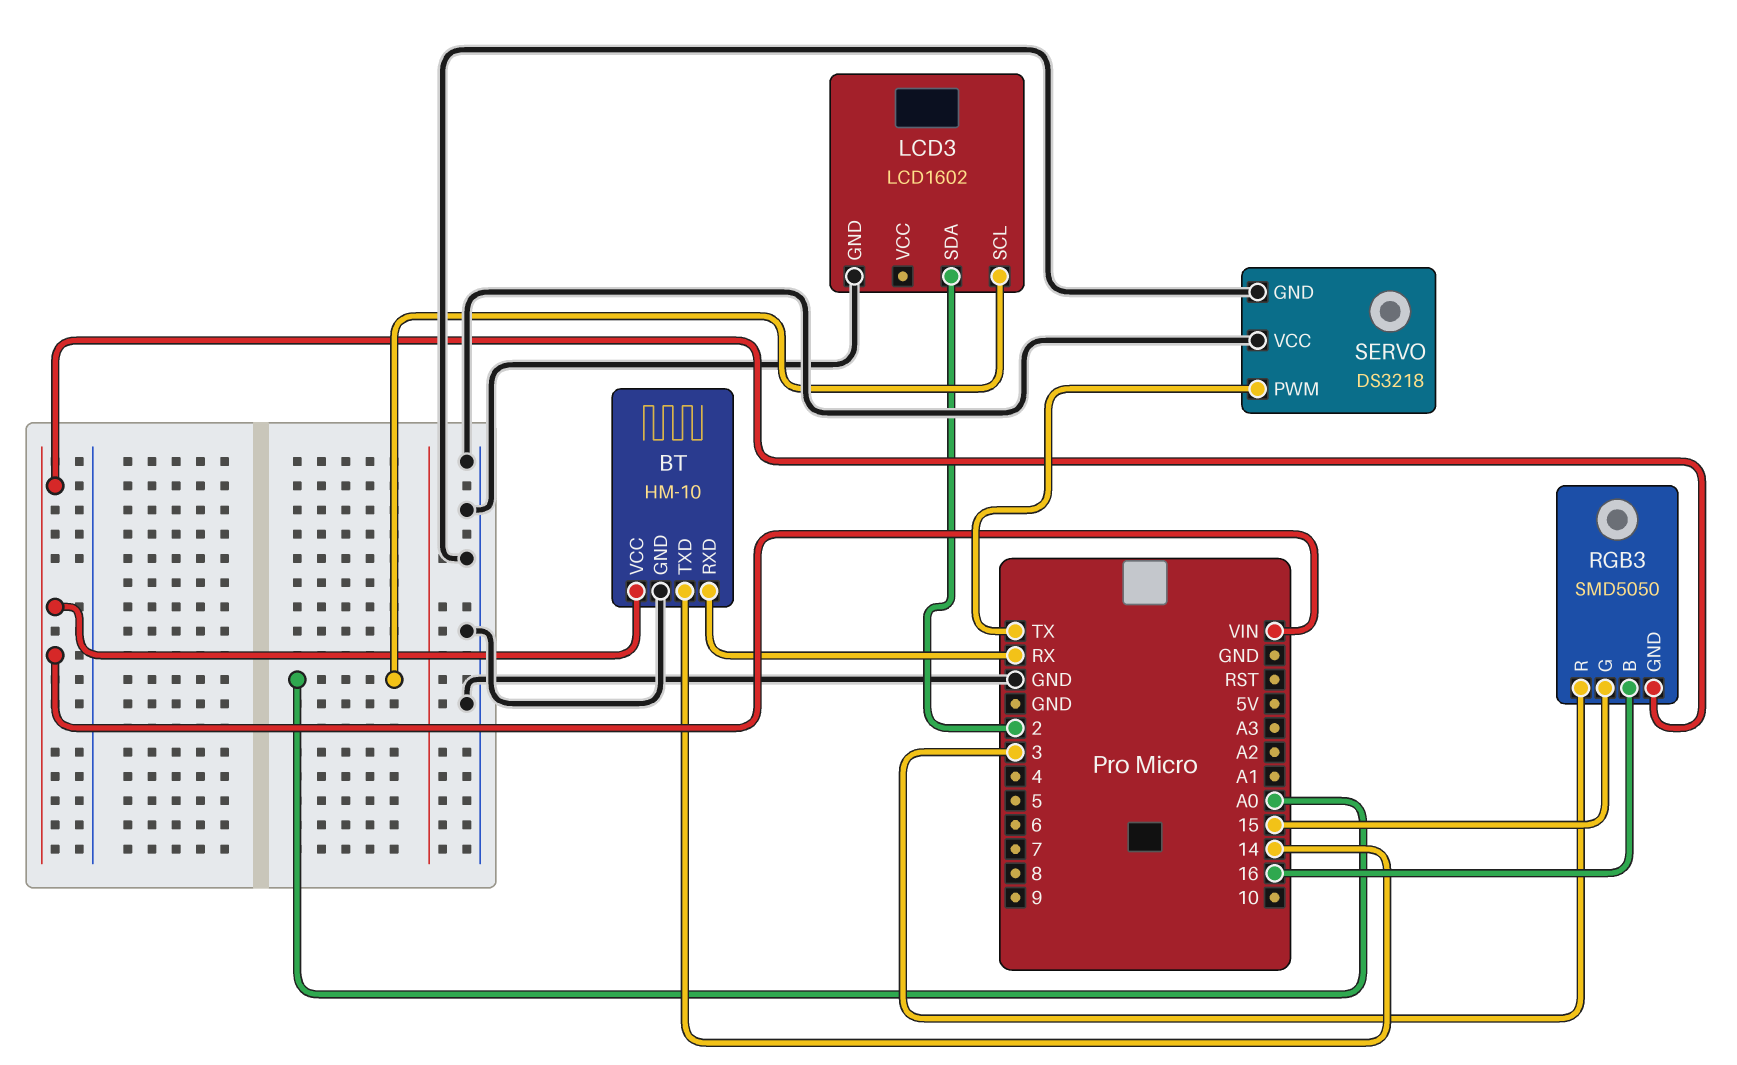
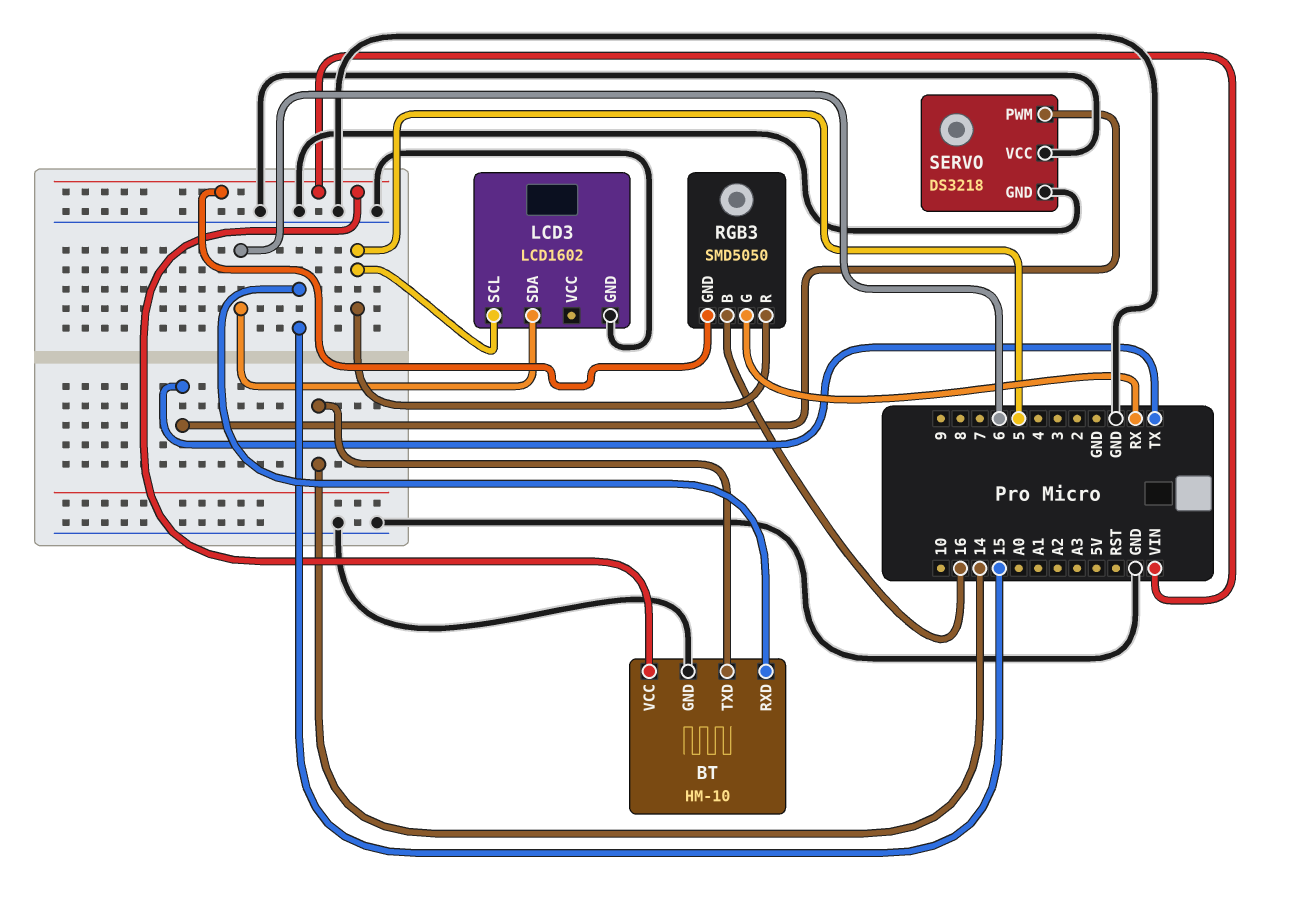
BT pin RXD: RX -> 15
LCD3 pin SCL: A0 -> 5
LCD3 pin SDA: 2 -> 6
RGB3 pin G: 15 -> RX
RGB3 pin R: 3 -> 5

